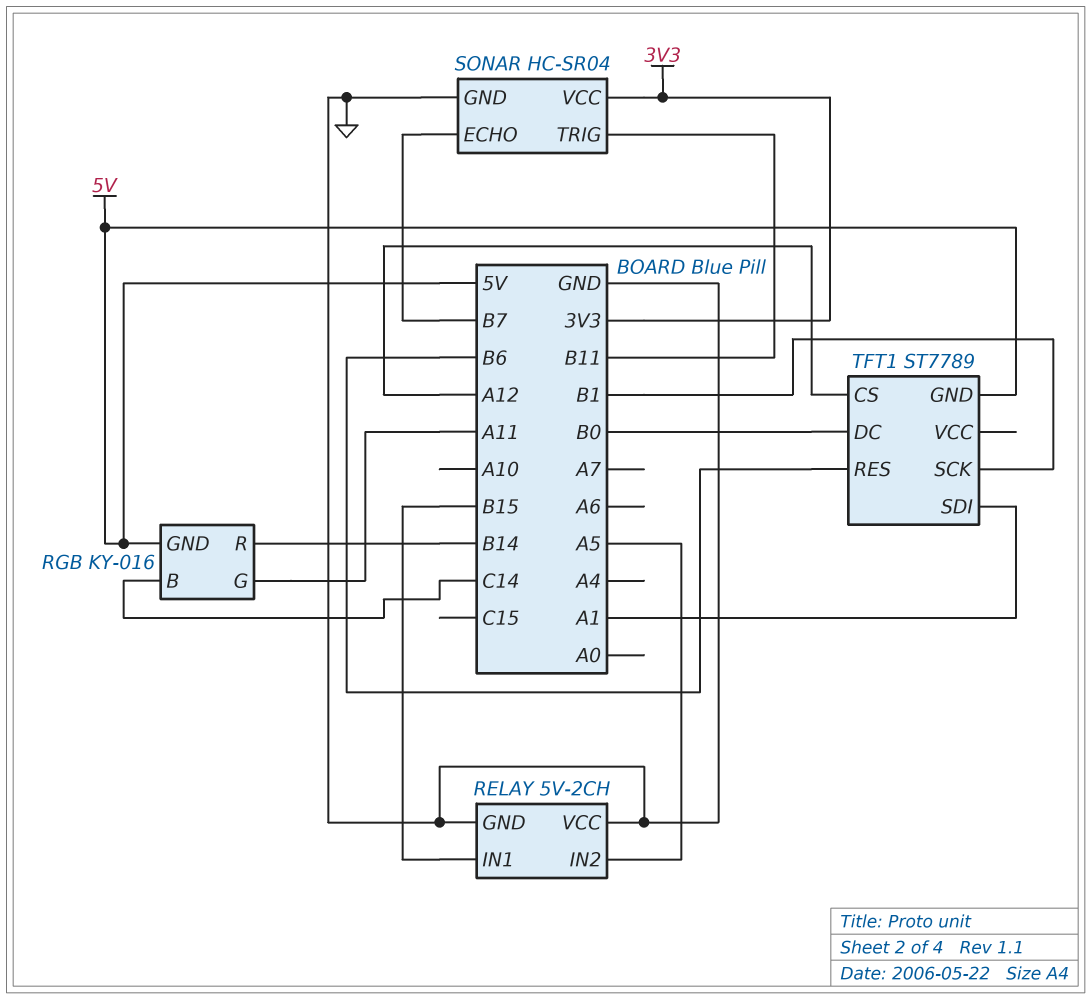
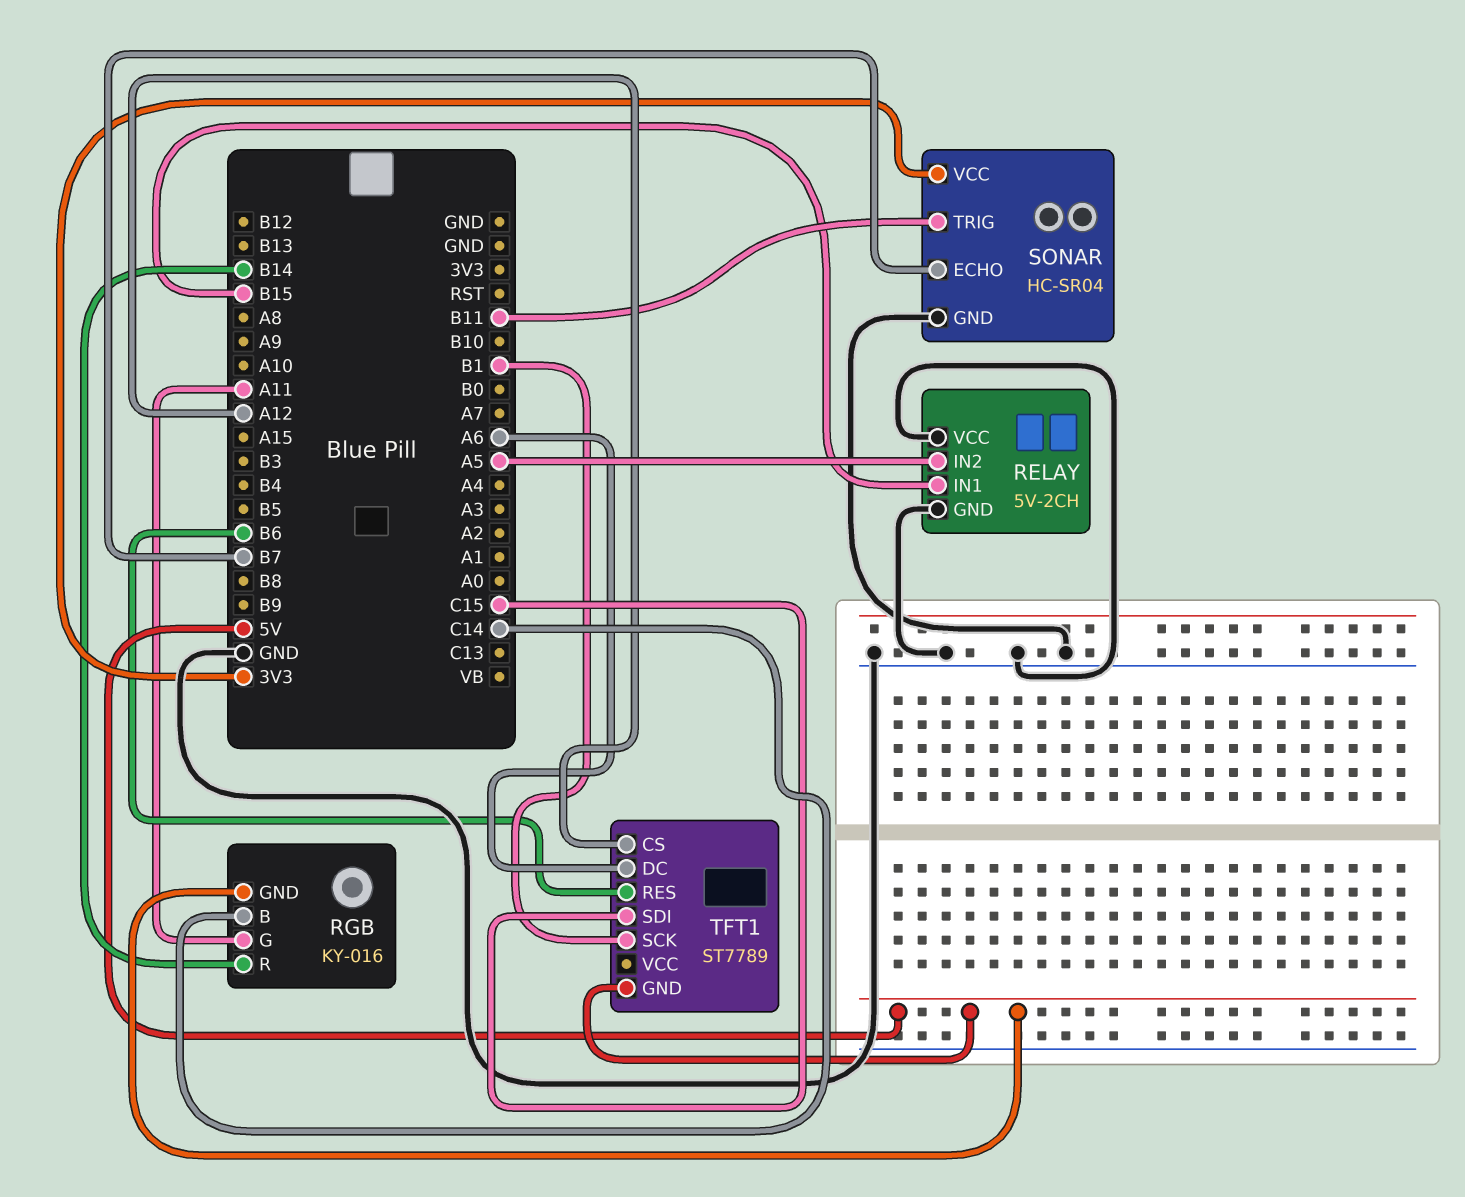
TFT1 pin DC: B0 -> A6
TFT1 pin SDI: A1 -> C15

